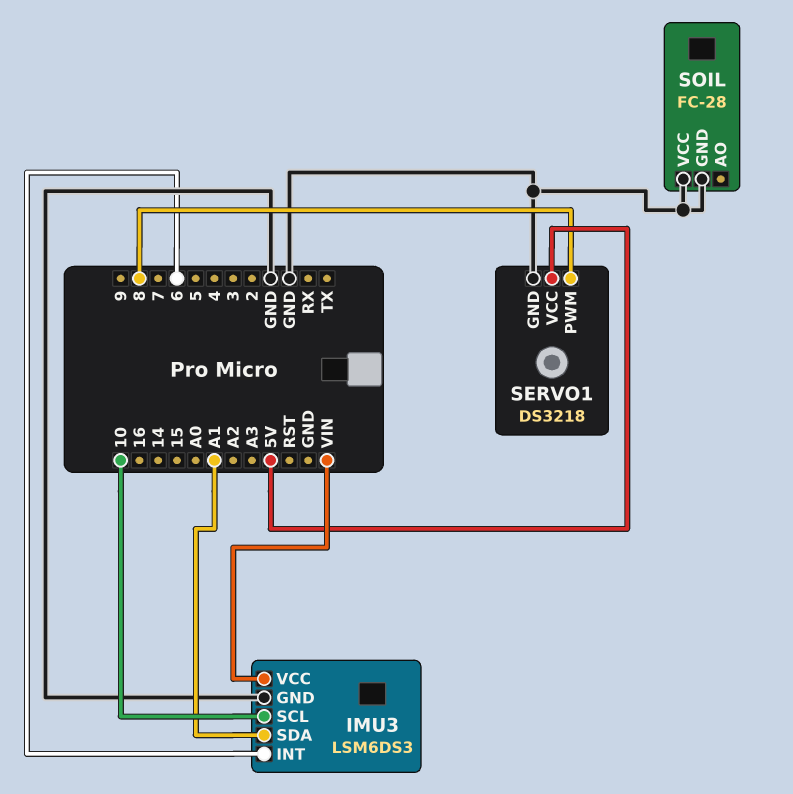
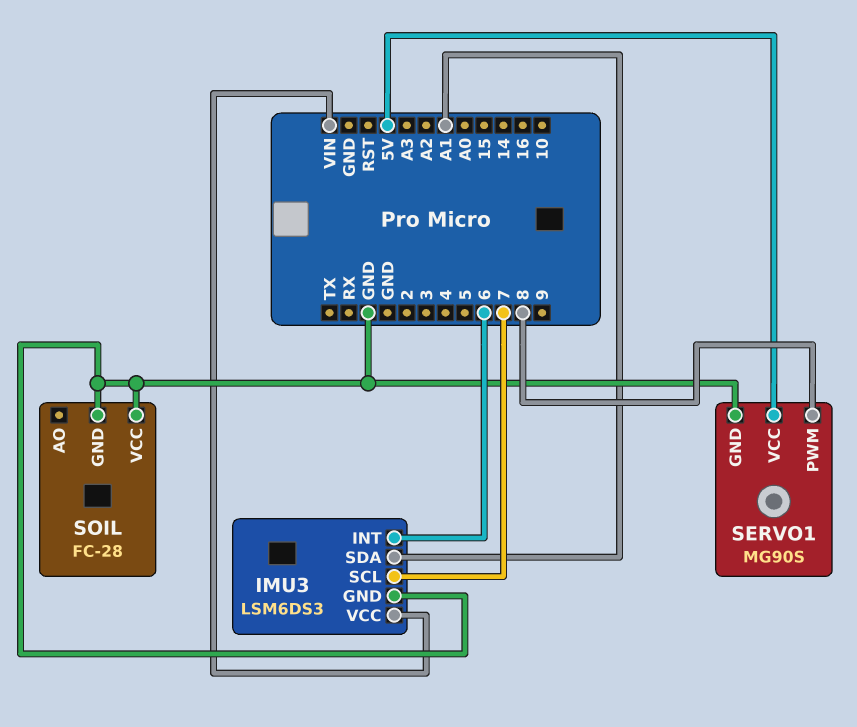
IMU3 pin SCL: 10 -> 7
SERVO1: DS3218 -> MG90S

